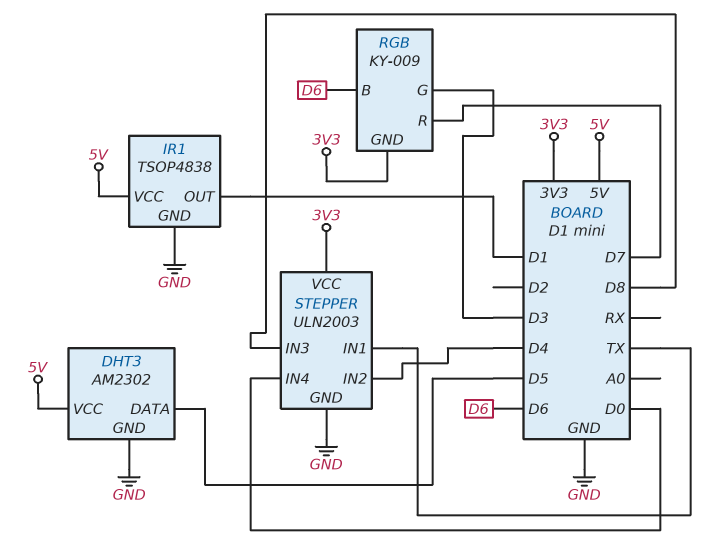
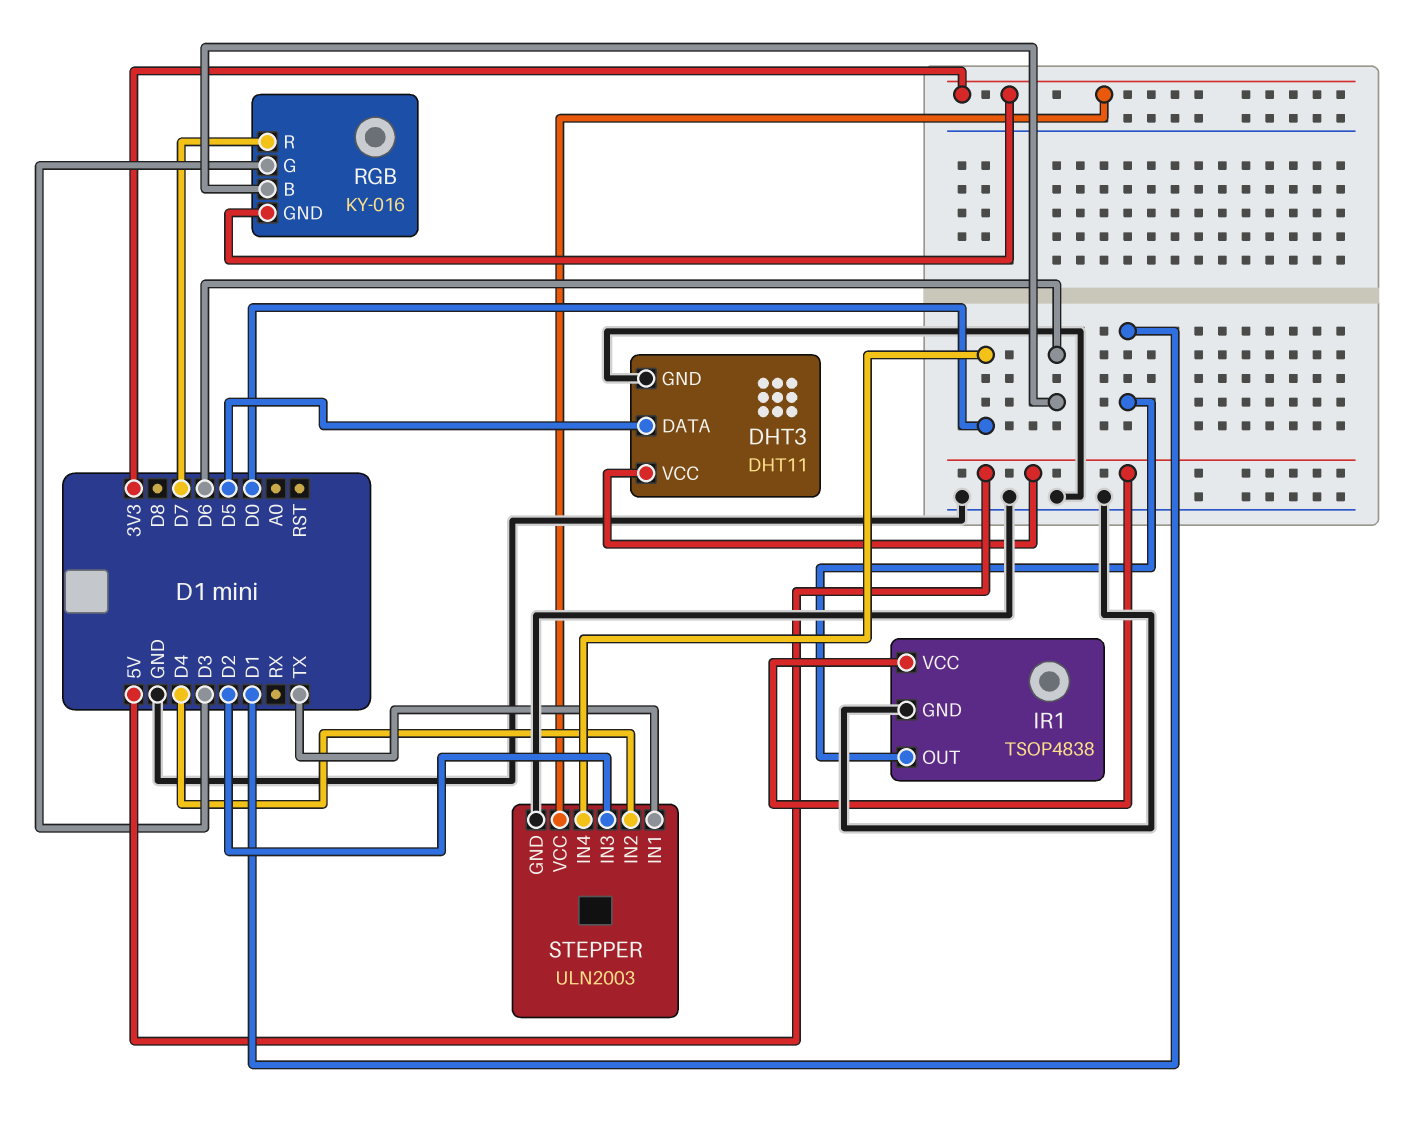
DHT3: AM2302 -> DHT11
RGB: KY-009 -> KY-016
STEPPER pin IN3: D8 -> D2

